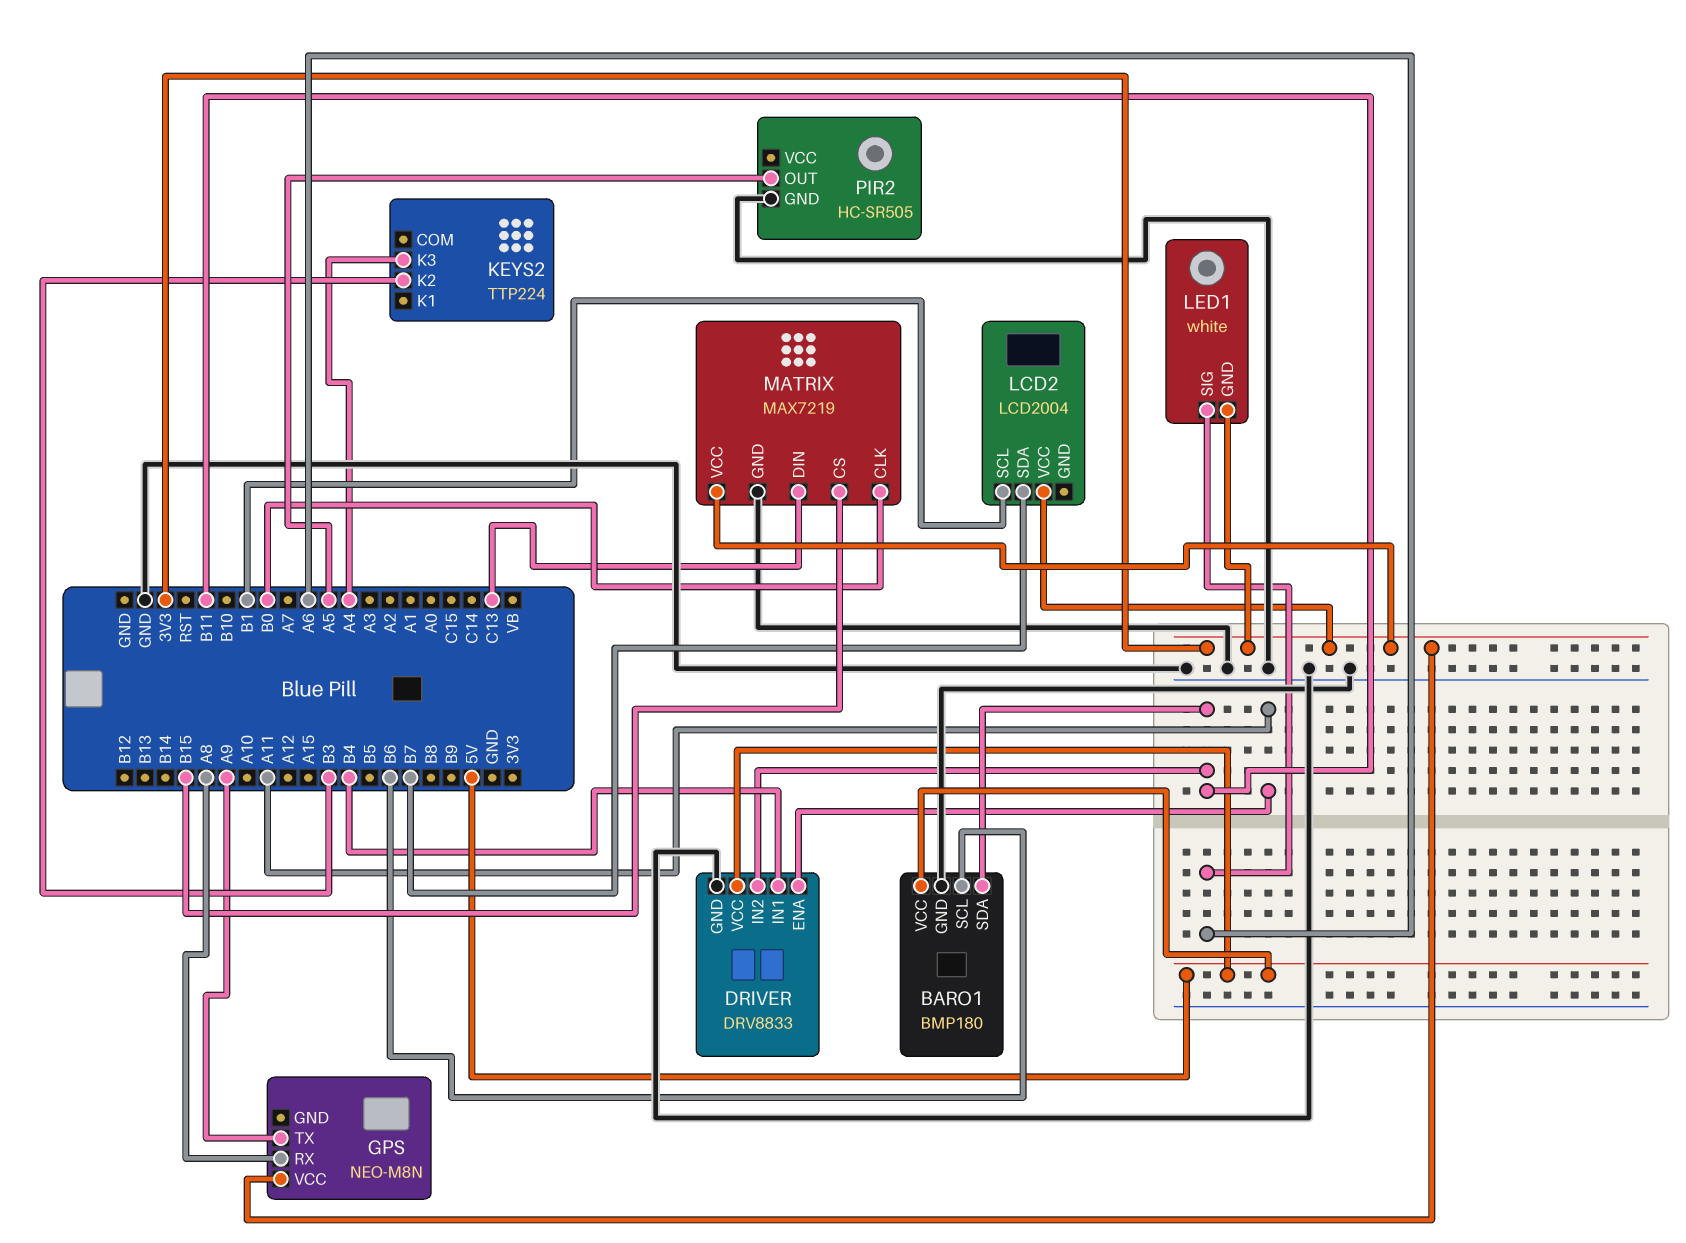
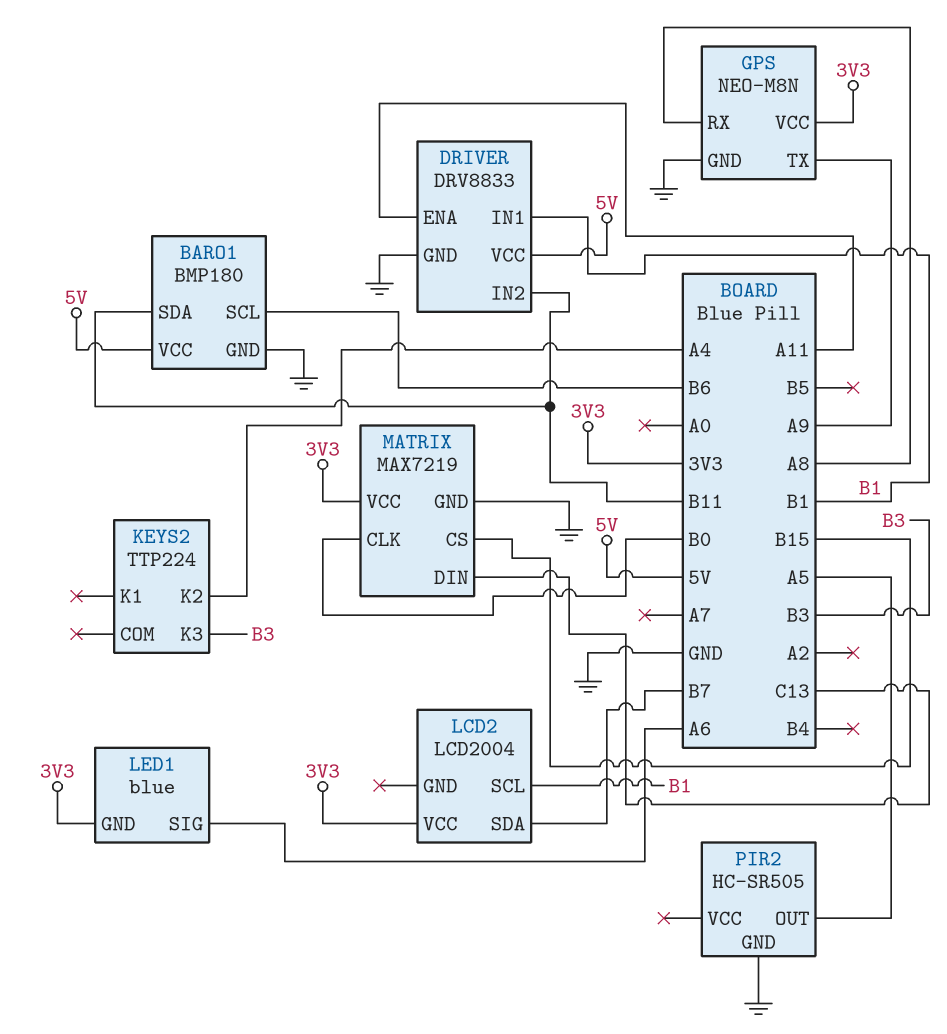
DRIVER pin IN1: B4 -> B1
GPS pin GND: none -> GND
KEYS2 pin K2: B3 -> A4
KEYS2 pin K3: A4 -> B3
LED1: white -> blue

